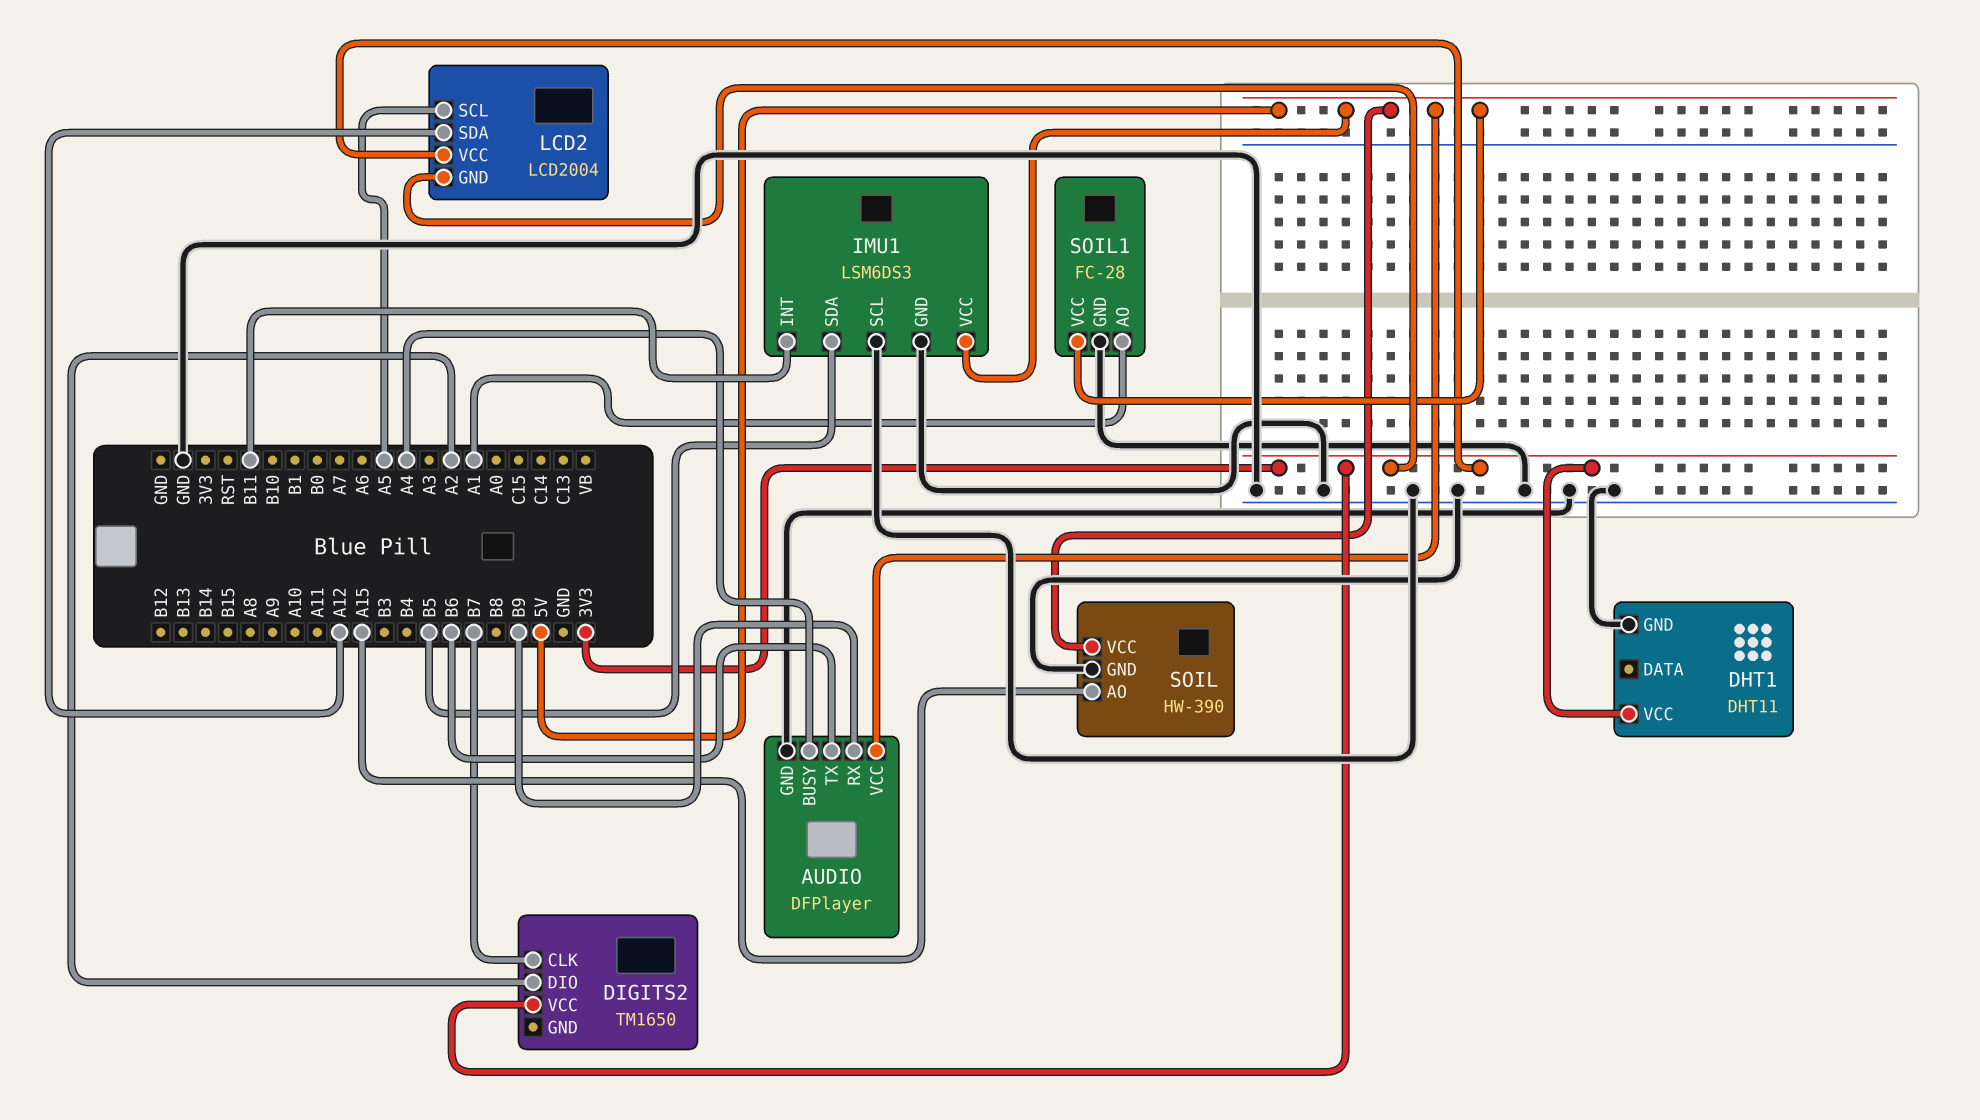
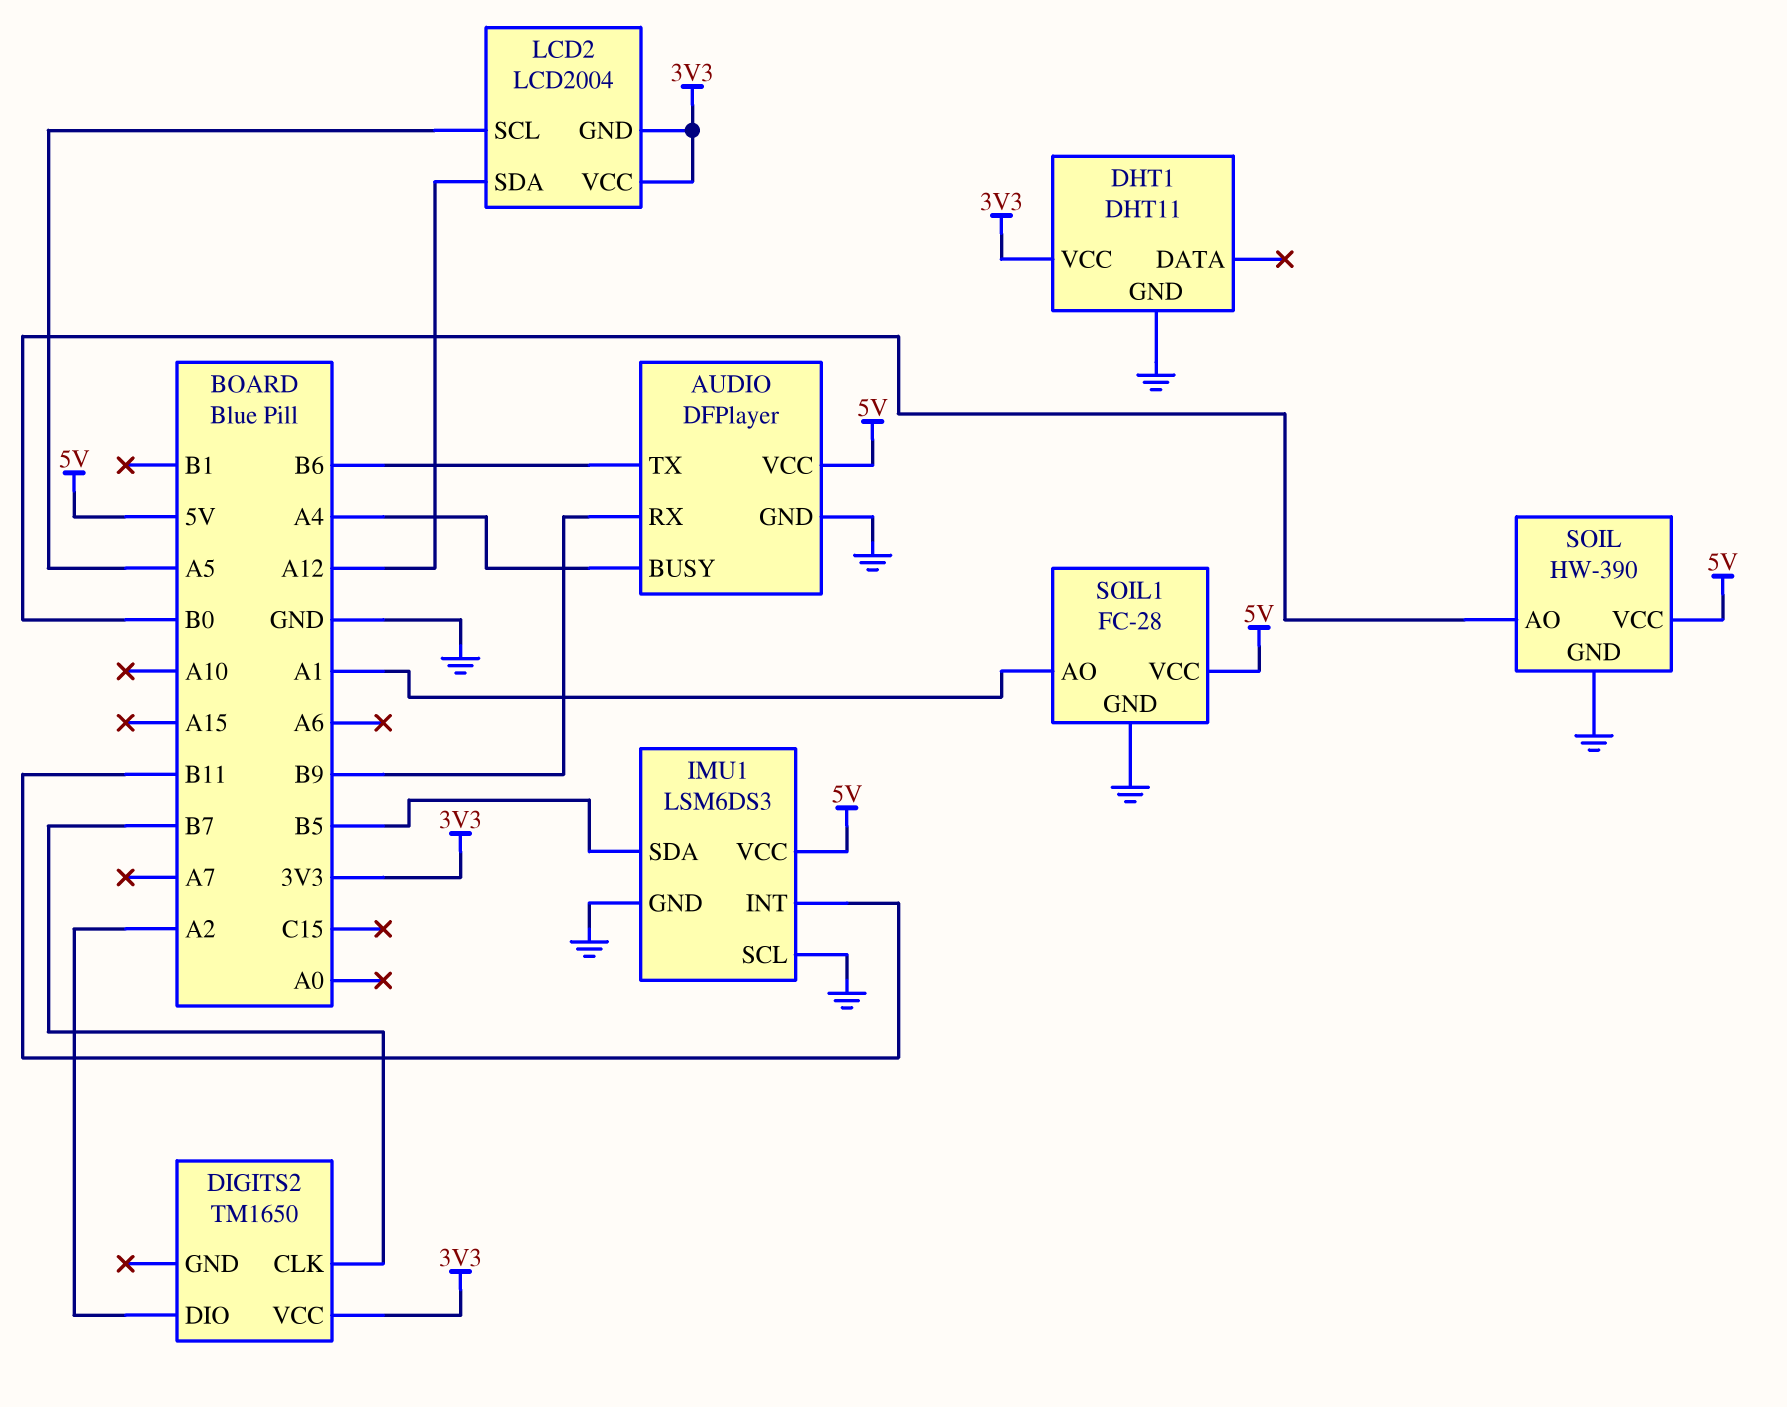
SOIL pin AO: A15 -> B0

